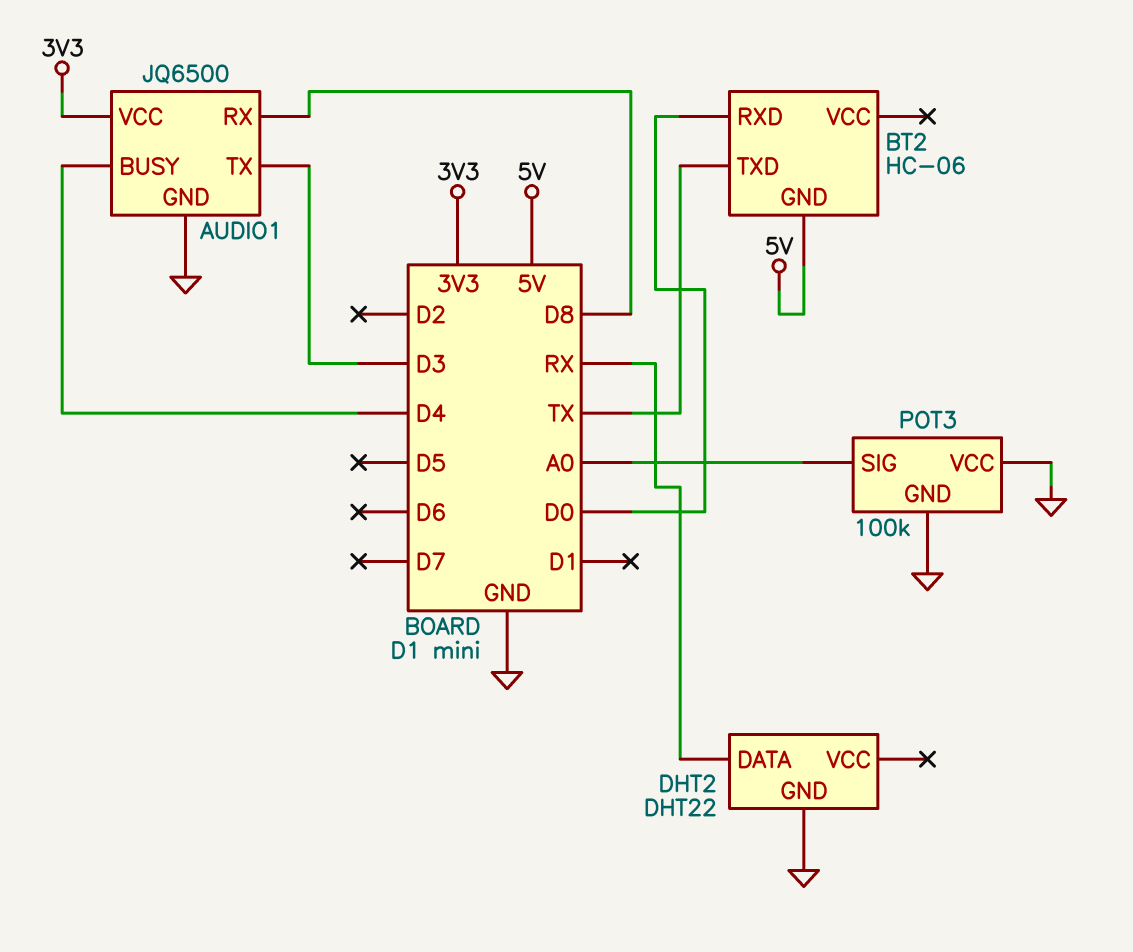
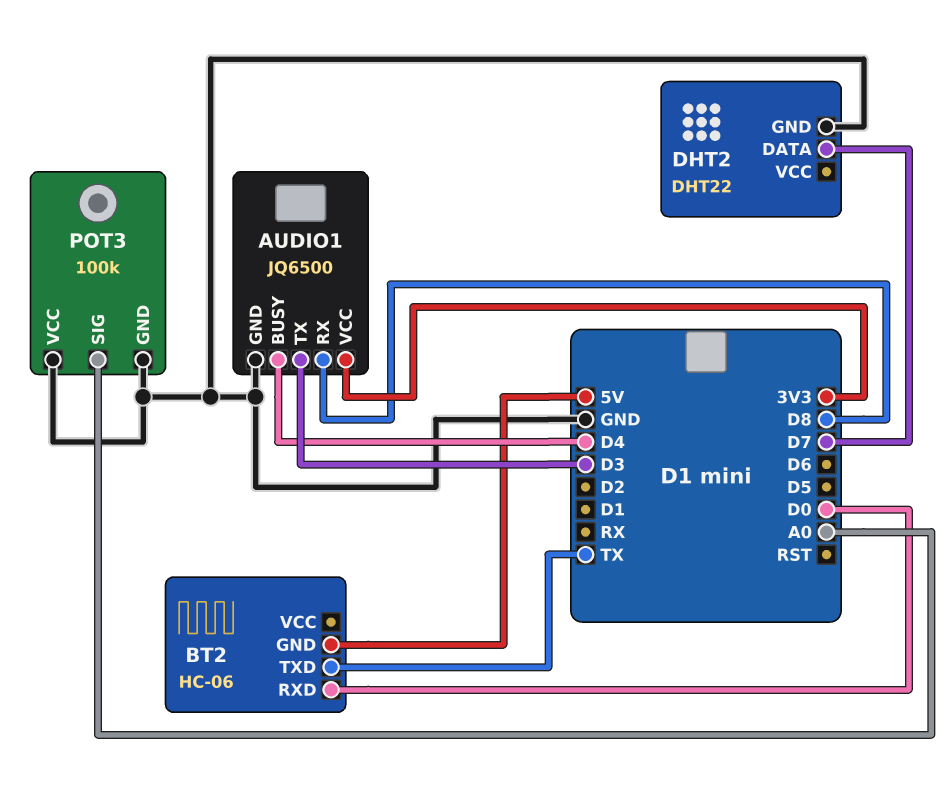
DHT2 pin DATA: RX -> D7

